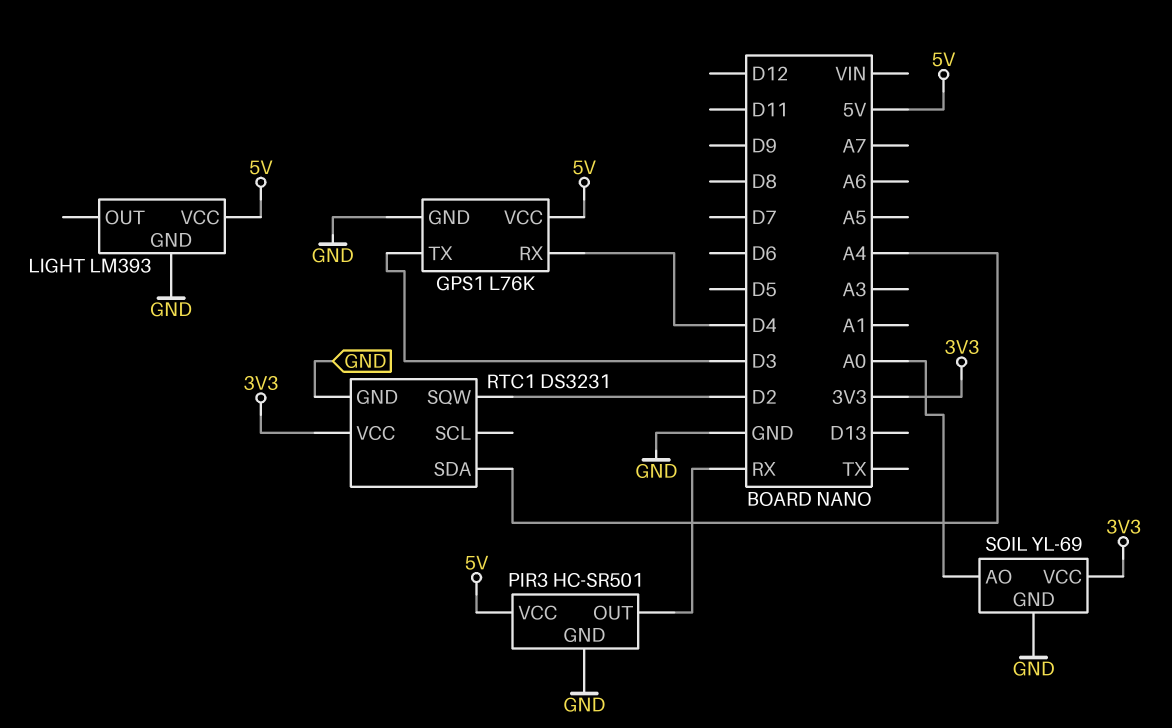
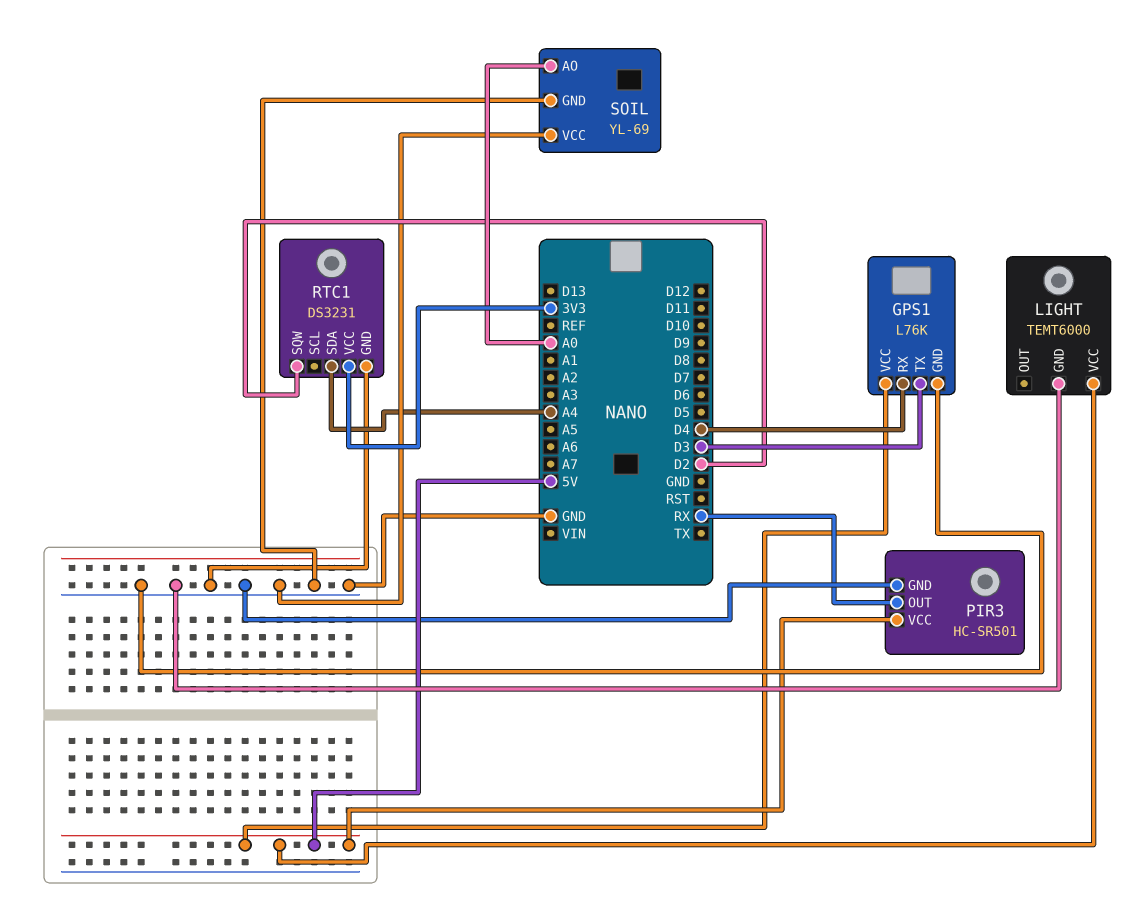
LIGHT: LM393 -> TEMT6000
SOIL pin VCC: 3V3 -> GND

